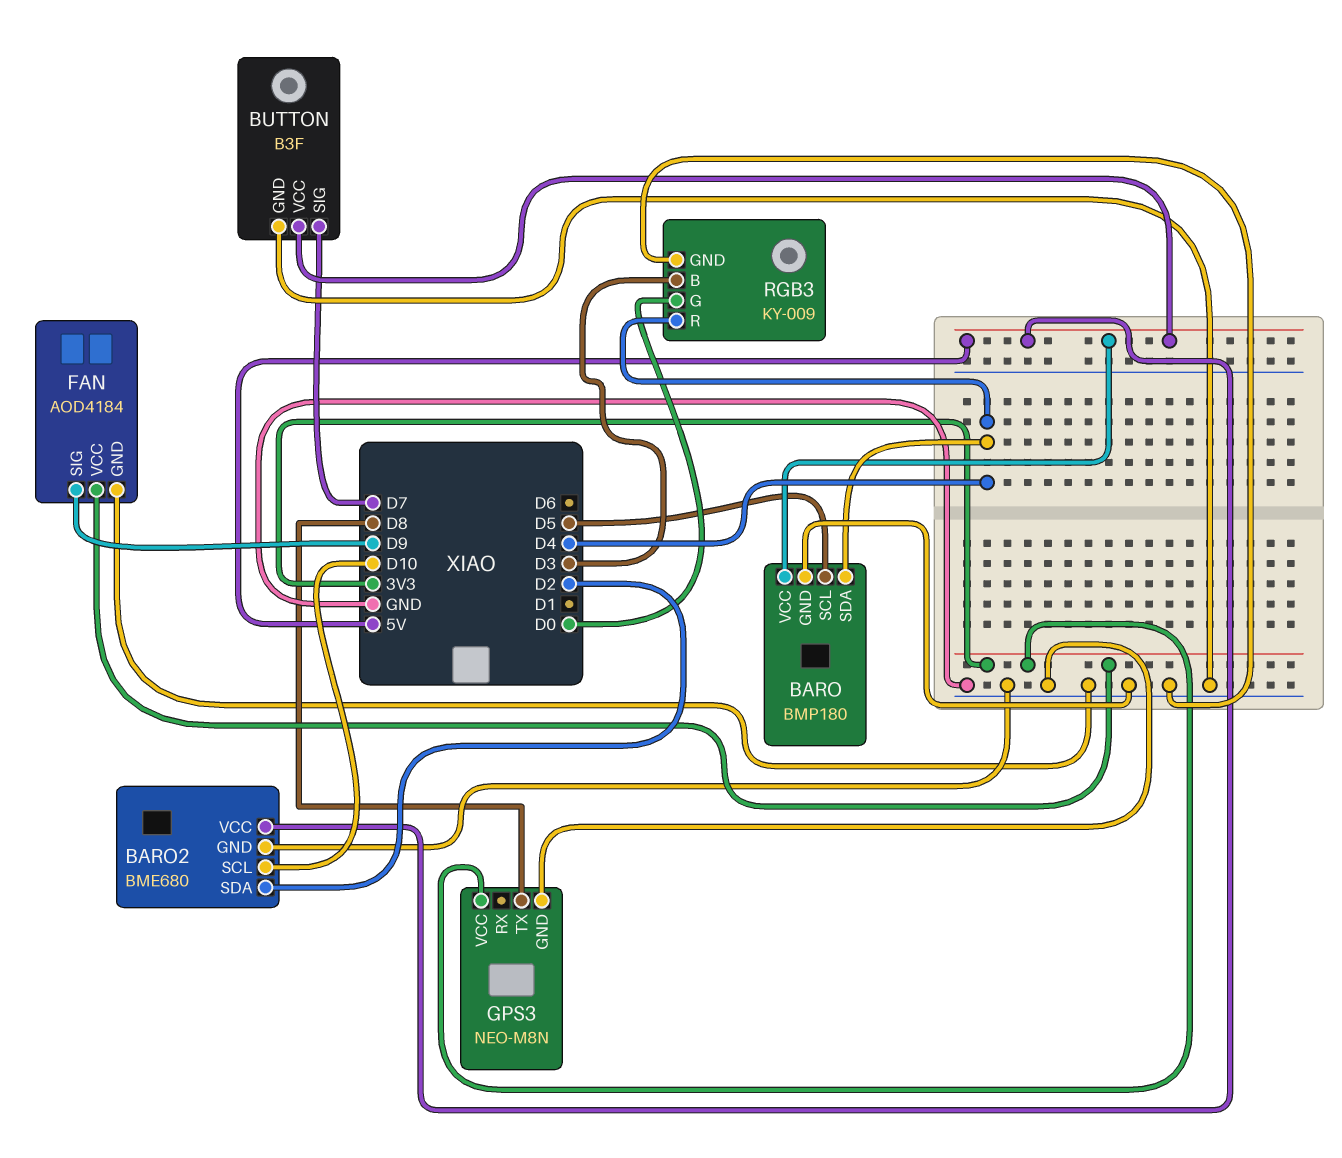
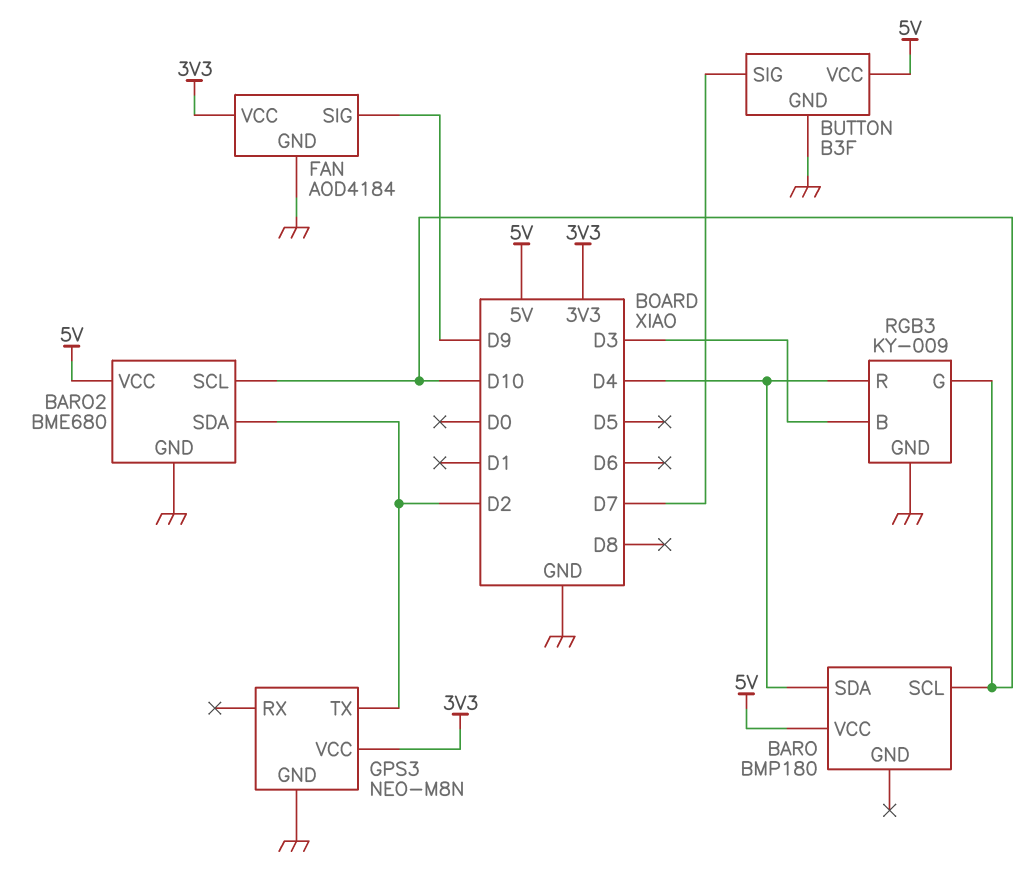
BARO pin GND: GND -> none
BARO pin SCL: D5 -> D10
GPS3 pin TX: D8 -> D2
RGB3 pin G: D0 -> D10

